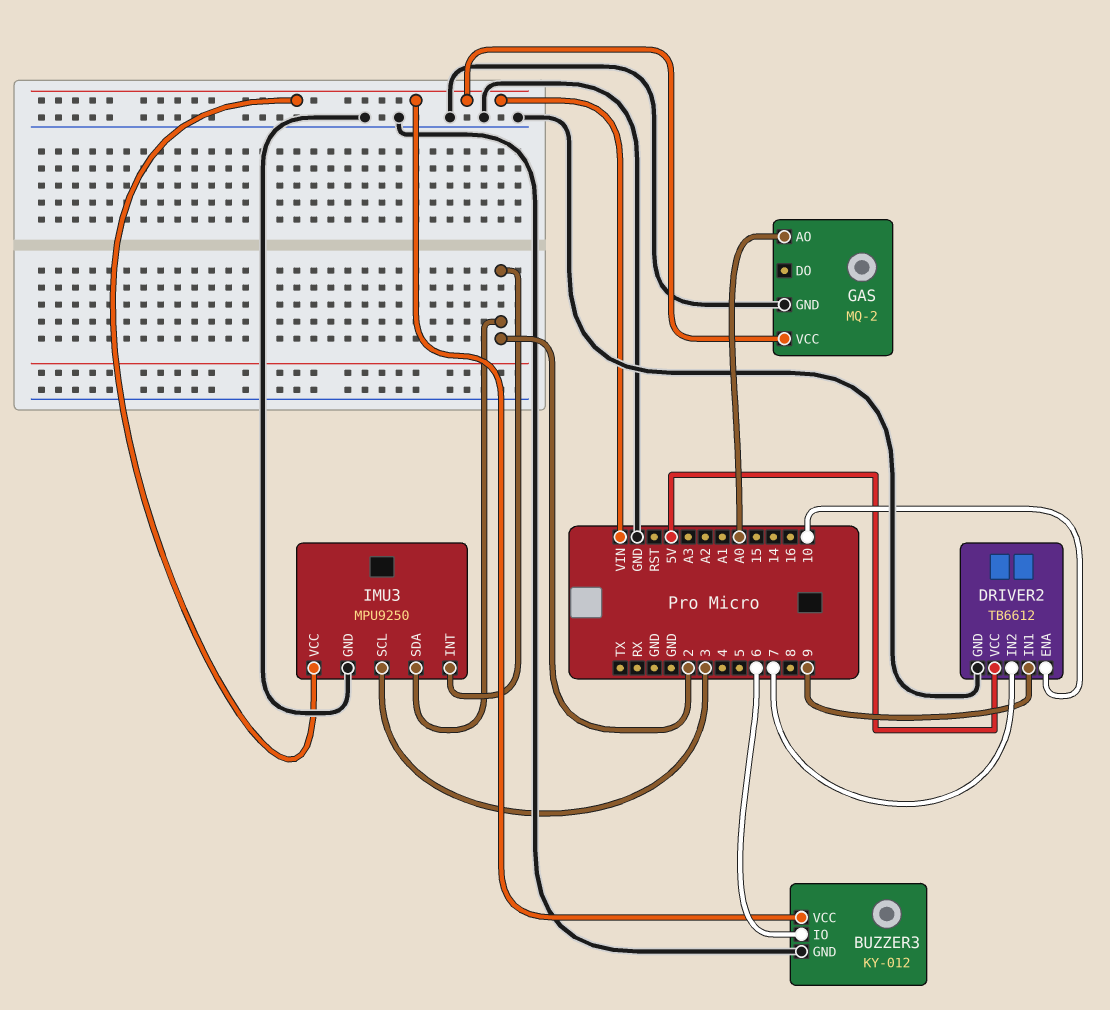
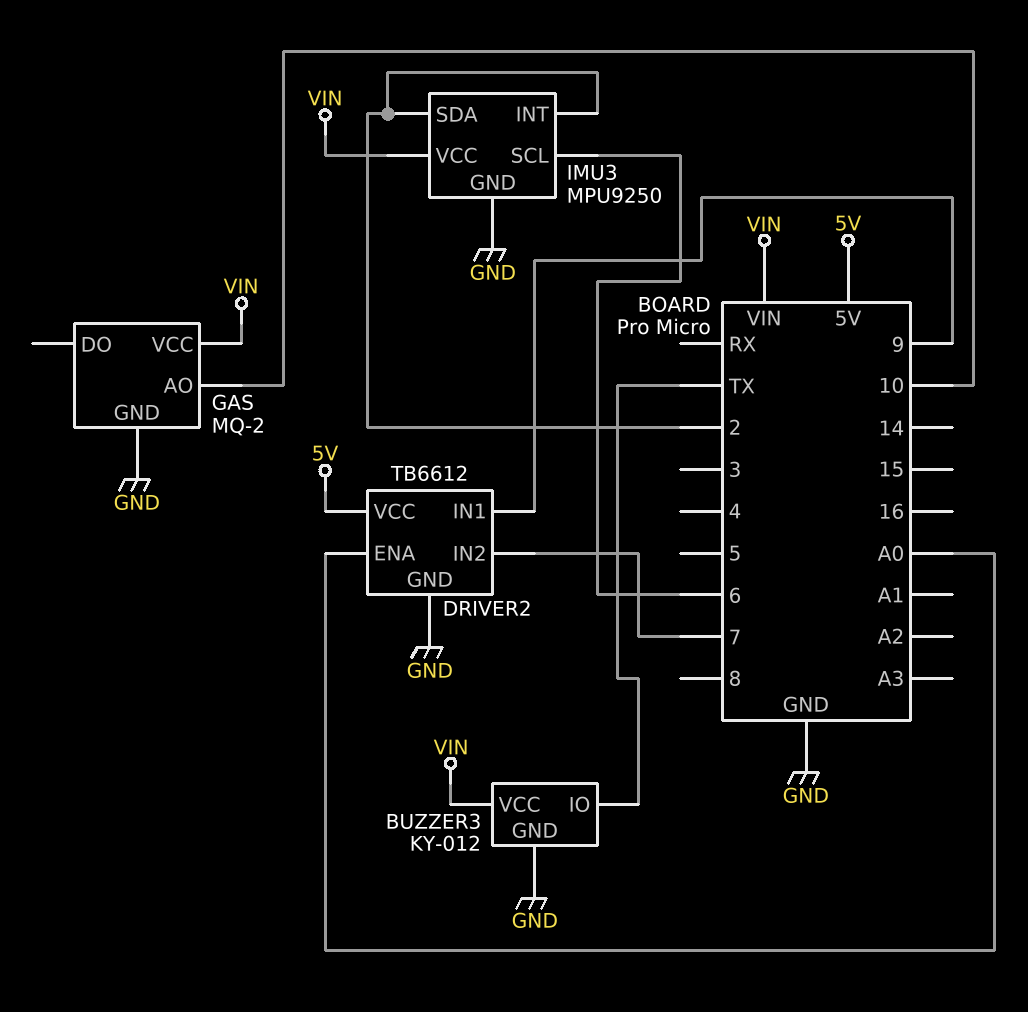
BUZZER3 pin IO: 6 -> TX
DRIVER2 pin ENA: 10 -> A0
GAS pin AO: A0 -> 10
IMU3 pin SCL: 3 -> 6

